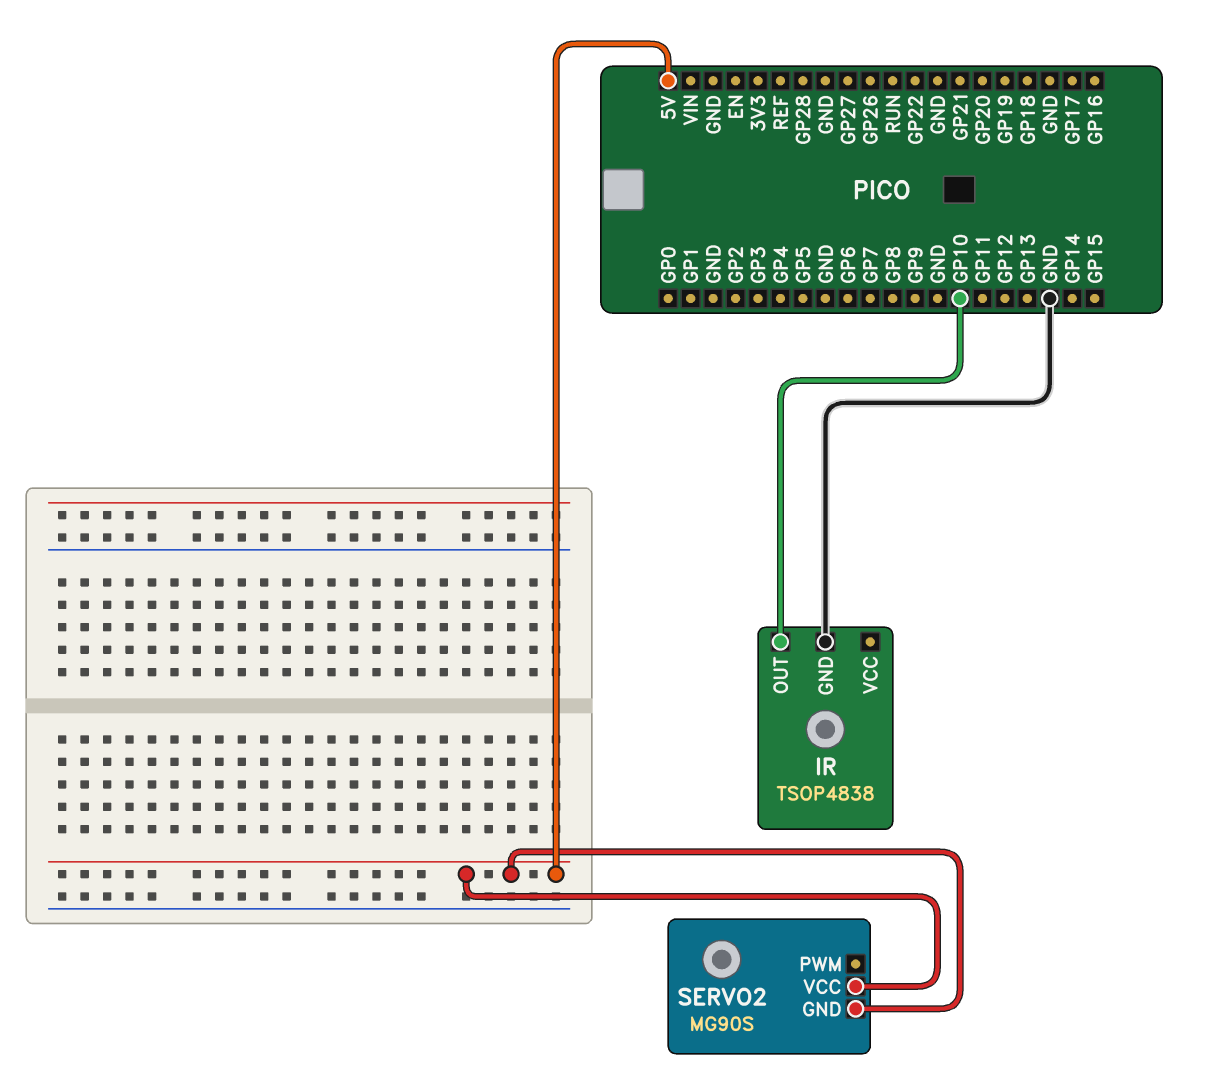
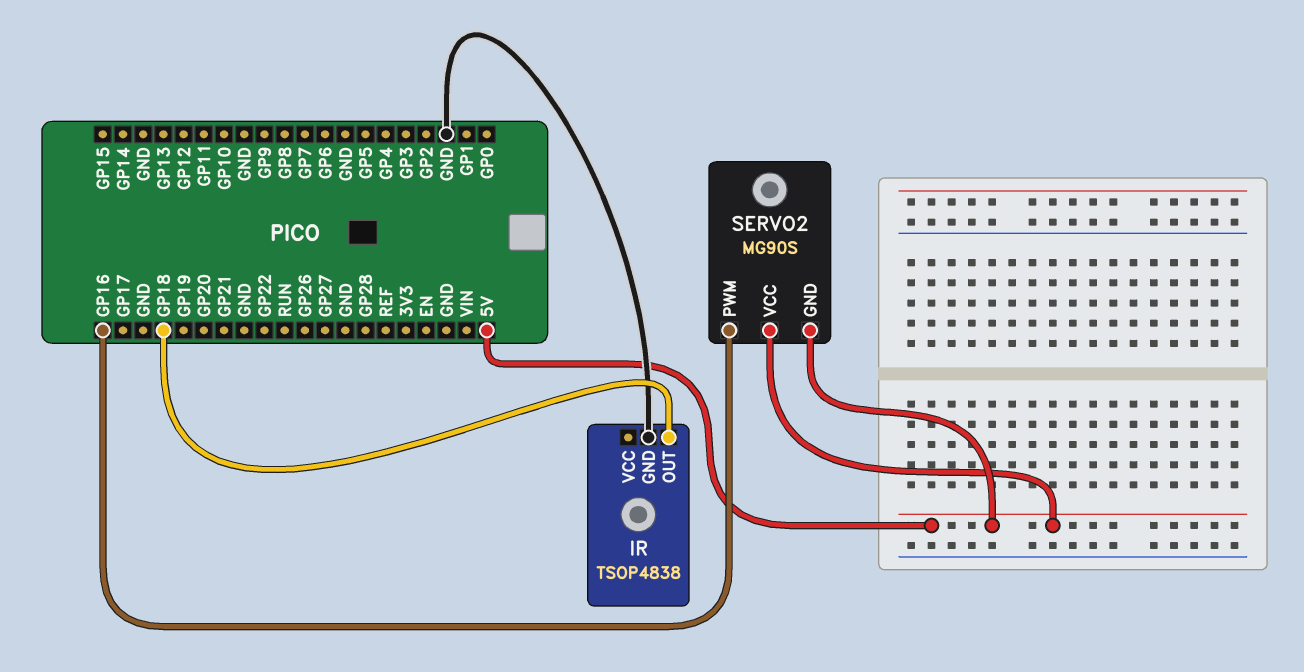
IR pin OUT: GP10 -> GP18
SERVO2 pin PWM: none -> GP16

